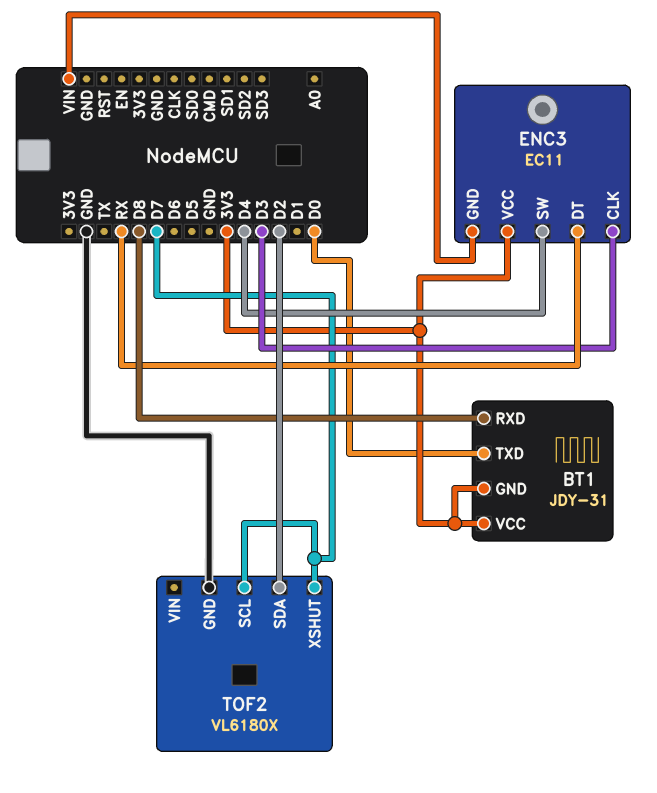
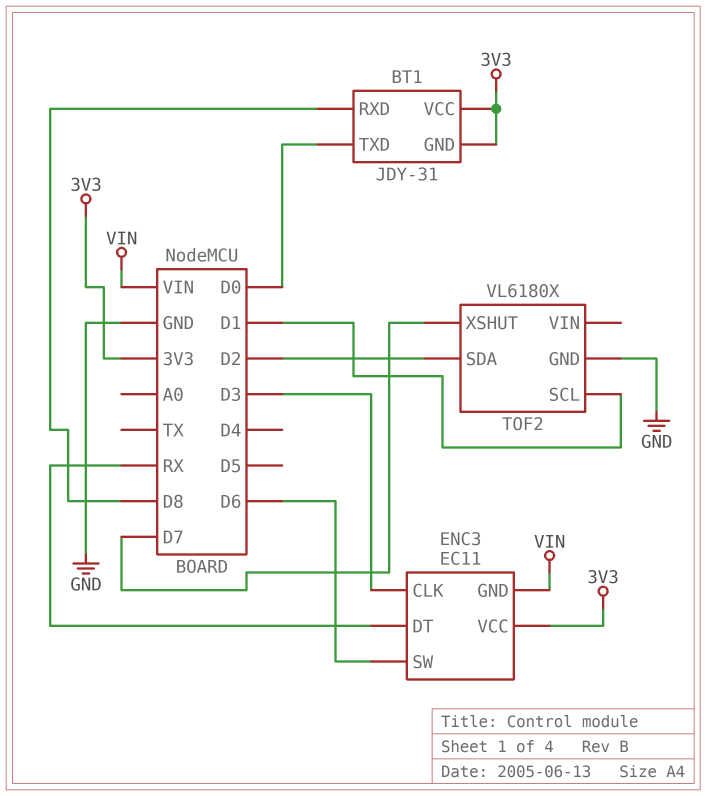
ENC3 pin SW: D4 -> D6
TOF2 pin SCL: D7 -> D1

